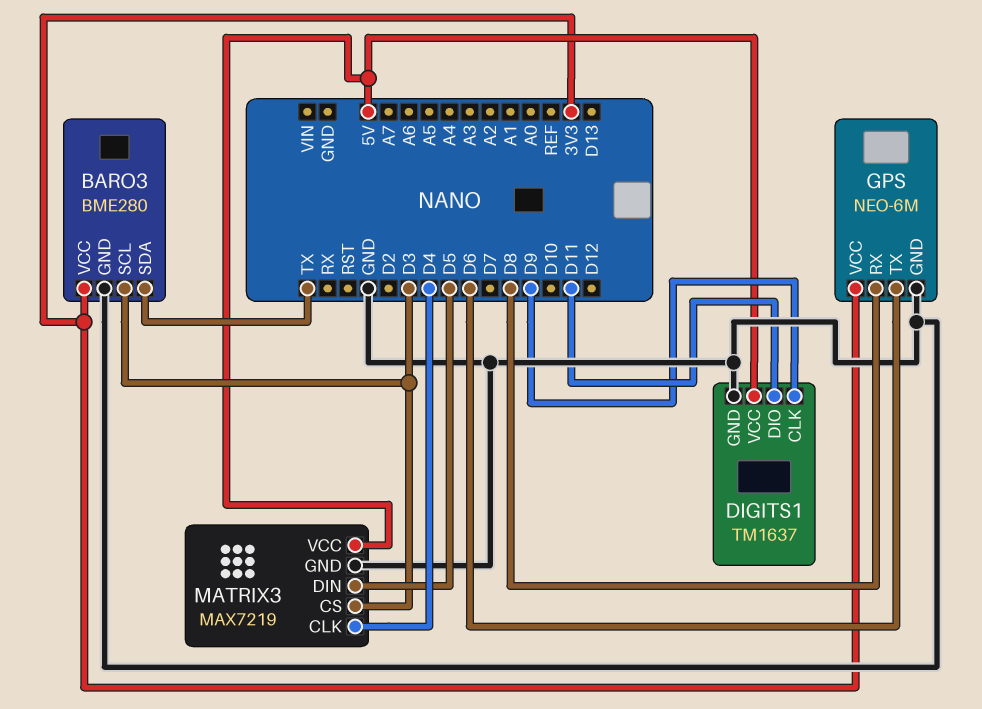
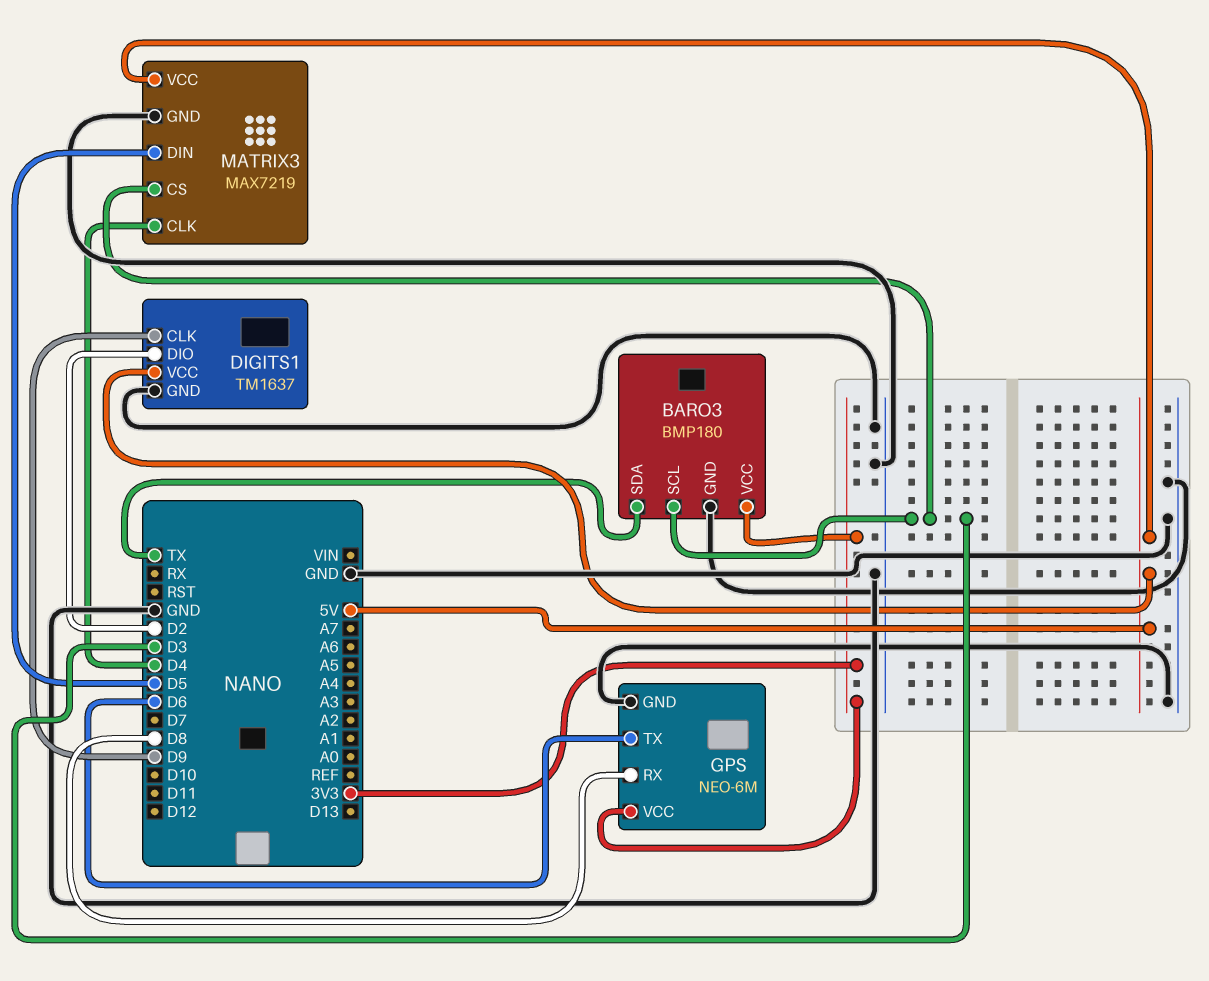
BARO3: BME280 -> BMP180
DIGITS1 pin DIO: D11 -> D2

